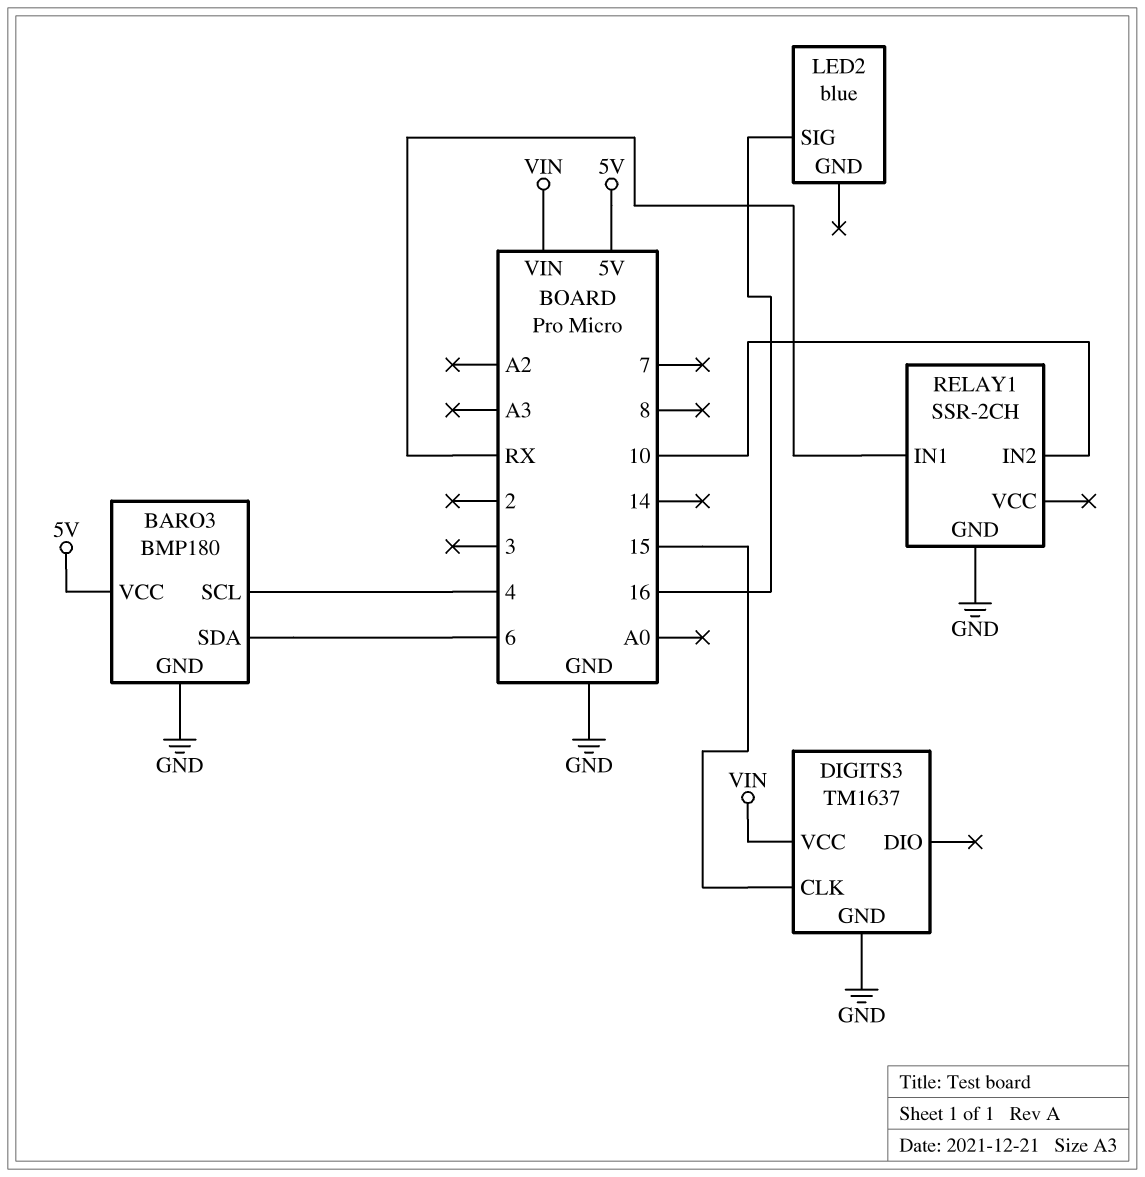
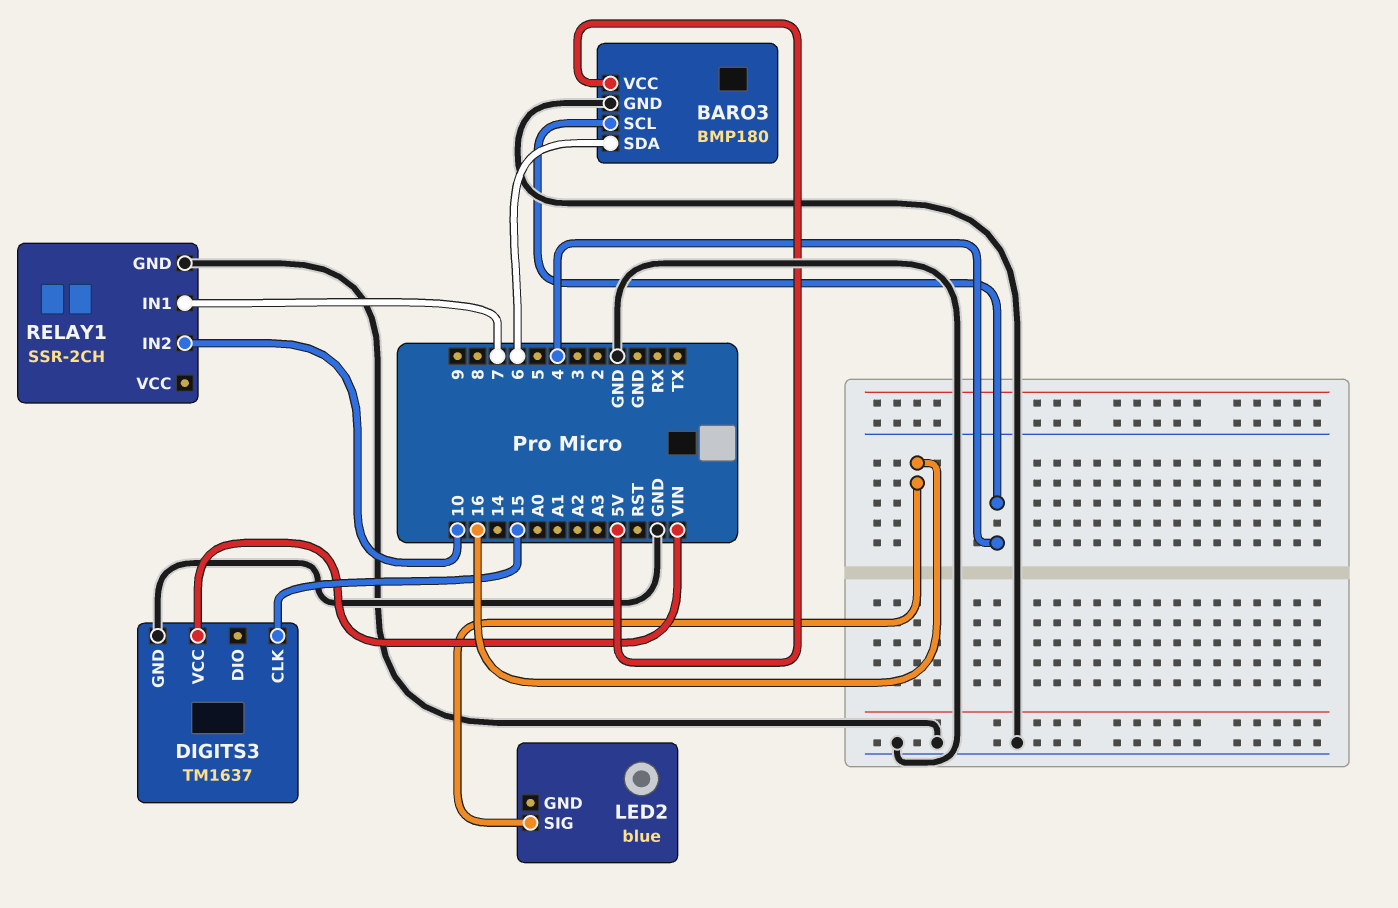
RELAY1 pin IN1: RX -> 7

